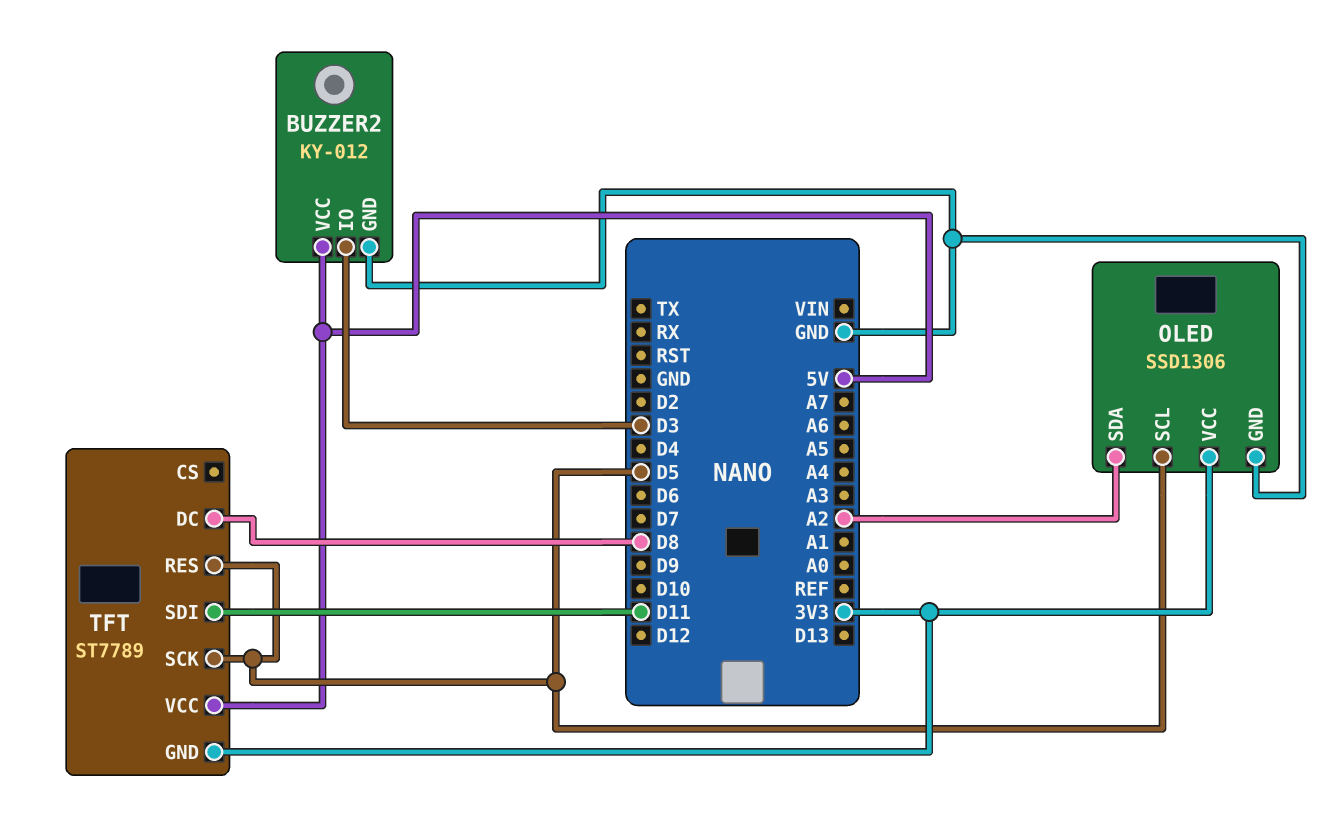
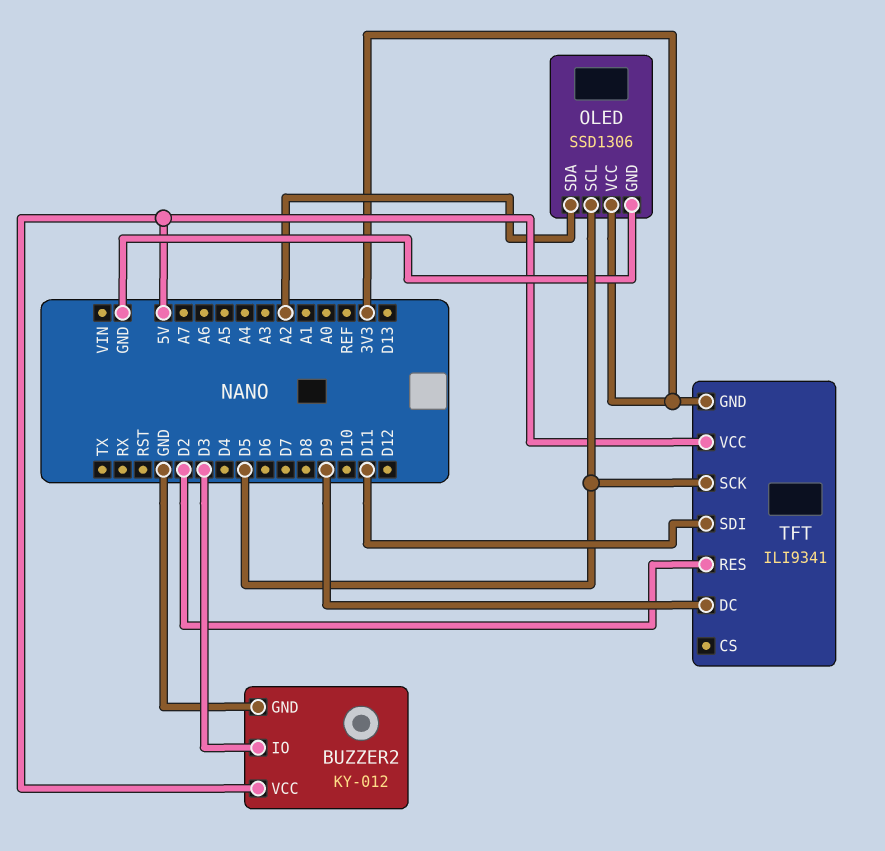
TFT: ST7789 -> ILI9341
TFT pin DC: D8 -> D9
TFT pin RES: D5 -> D2

